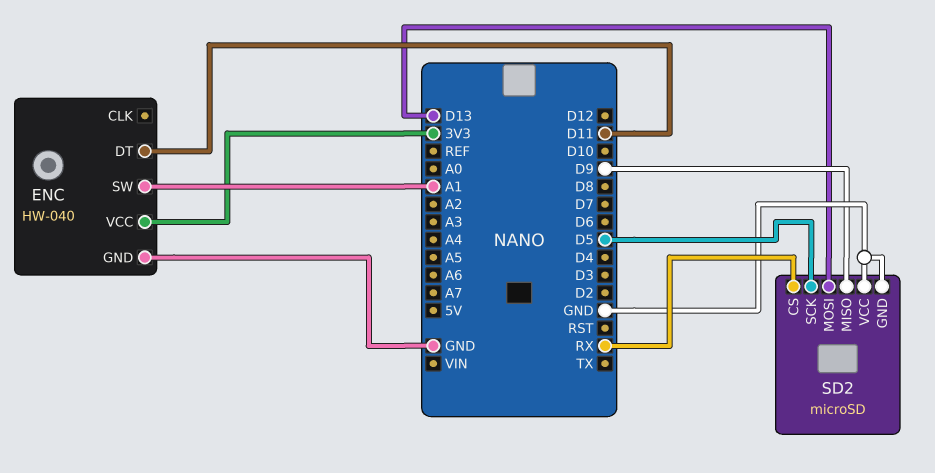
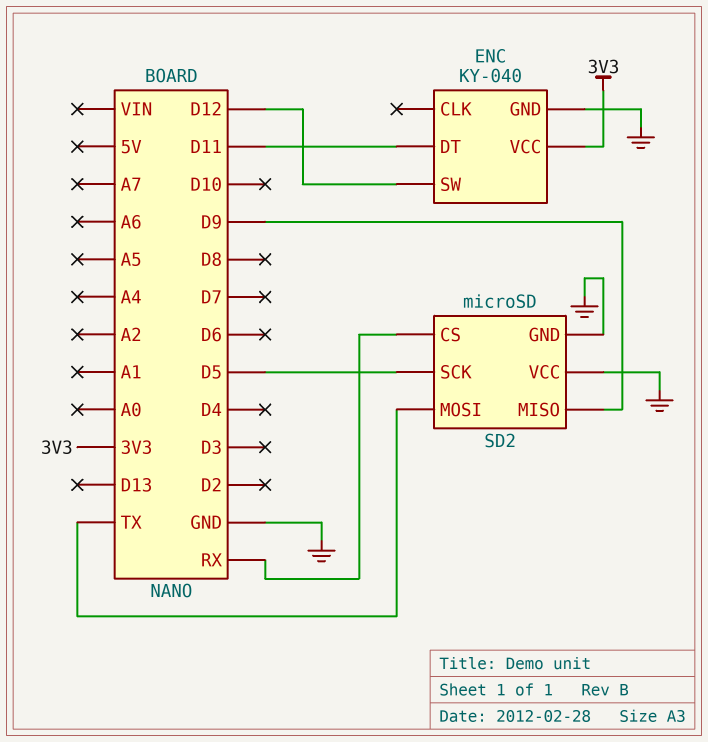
ENC: HW-040 -> KY-040
ENC pin SW: A1 -> D12
SD2 pin MOSI: D13 -> TX

